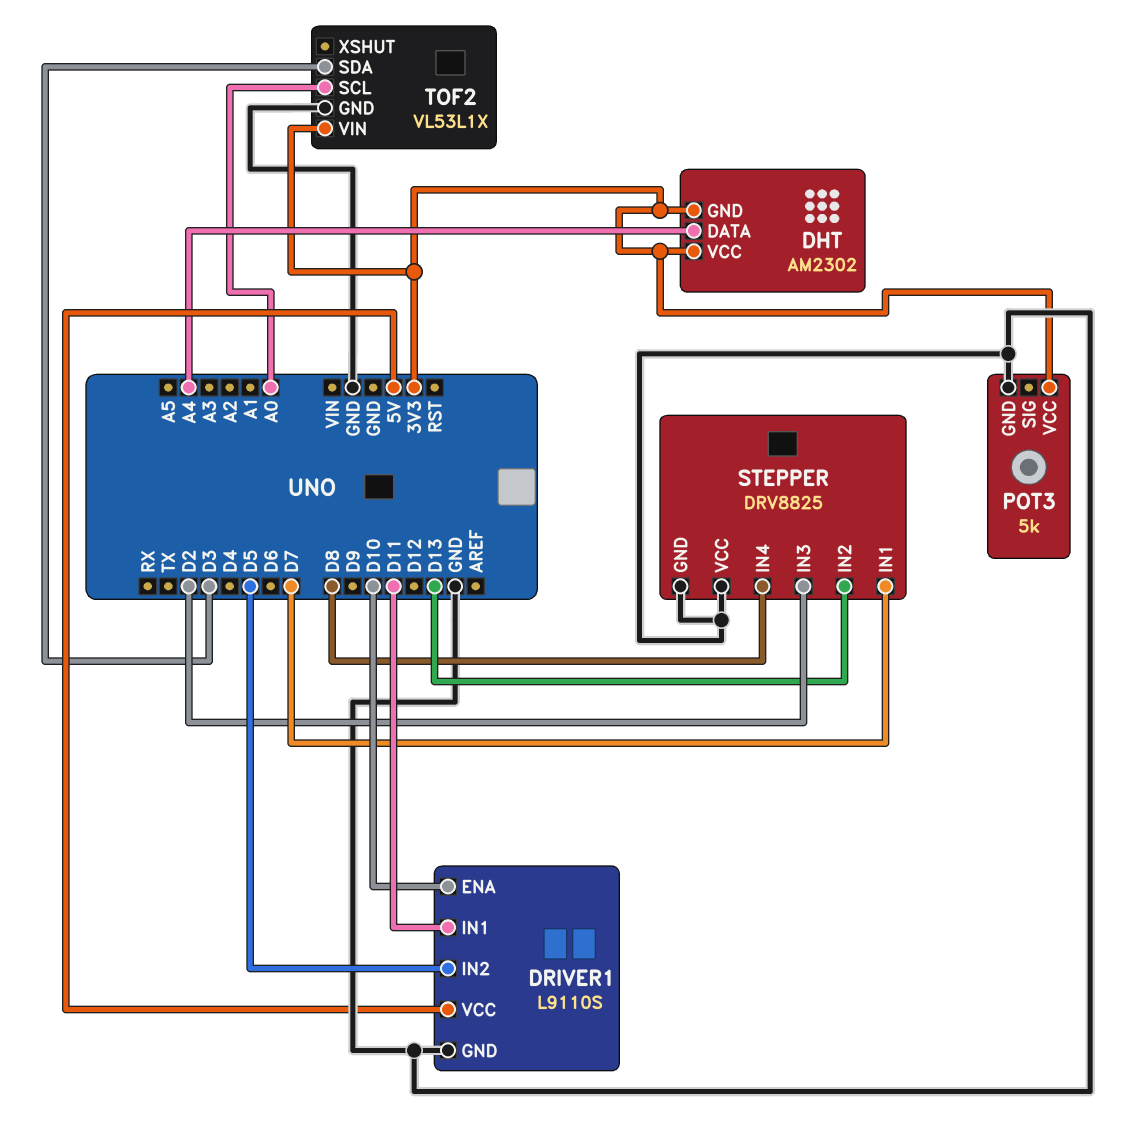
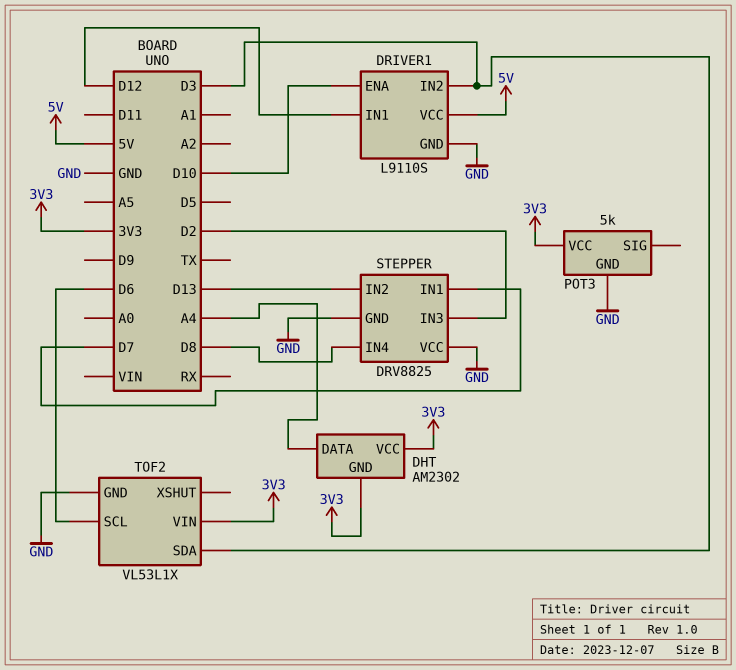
DRIVER1 pin IN1: D11 -> D12
DRIVER1 pin IN2: D5 -> D3
TOF2 pin SCL: A0 -> D6

